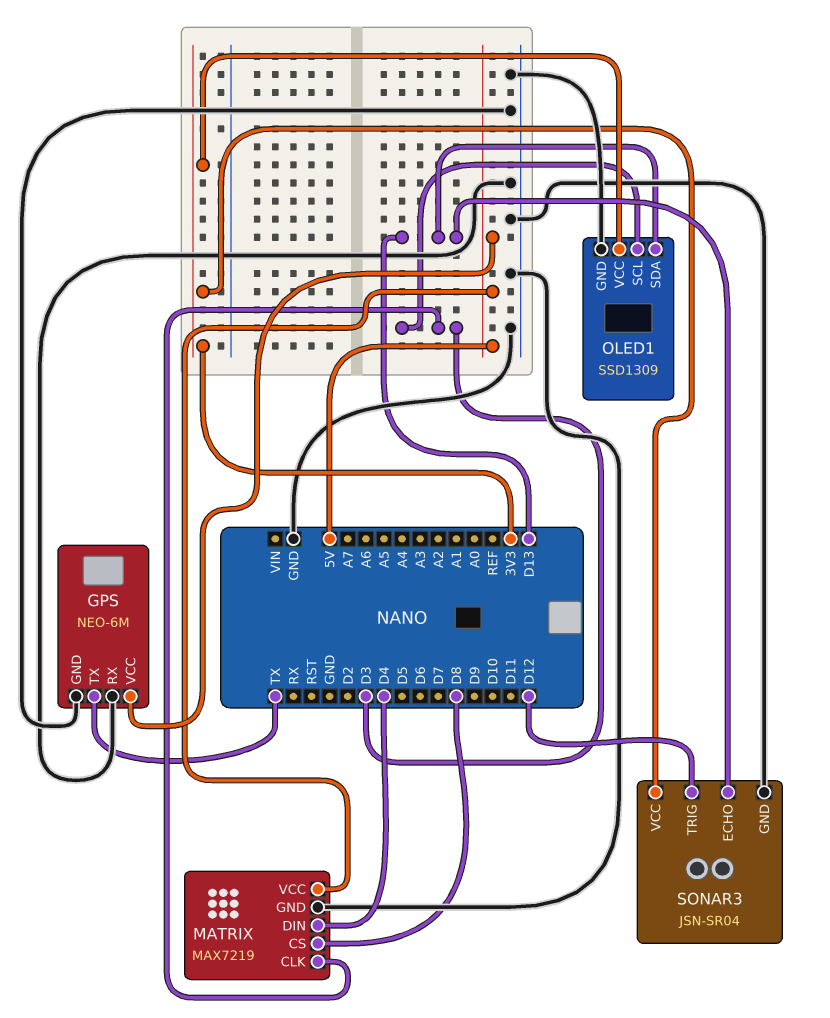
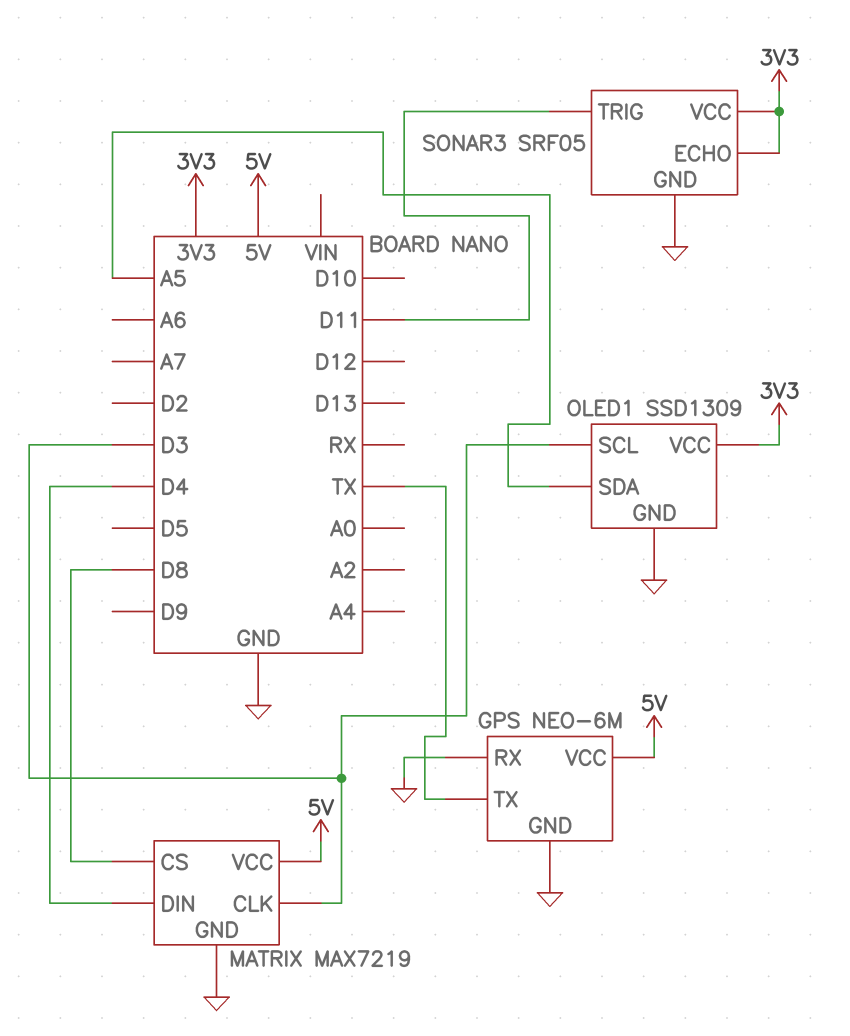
OLED1 pin SDA: D13 -> A5
SONAR3: JSN-SR04 -> SRF05
SONAR3 pin ECHO: D13 -> 3V3
SONAR3 pin TRIG: D12 -> D11

